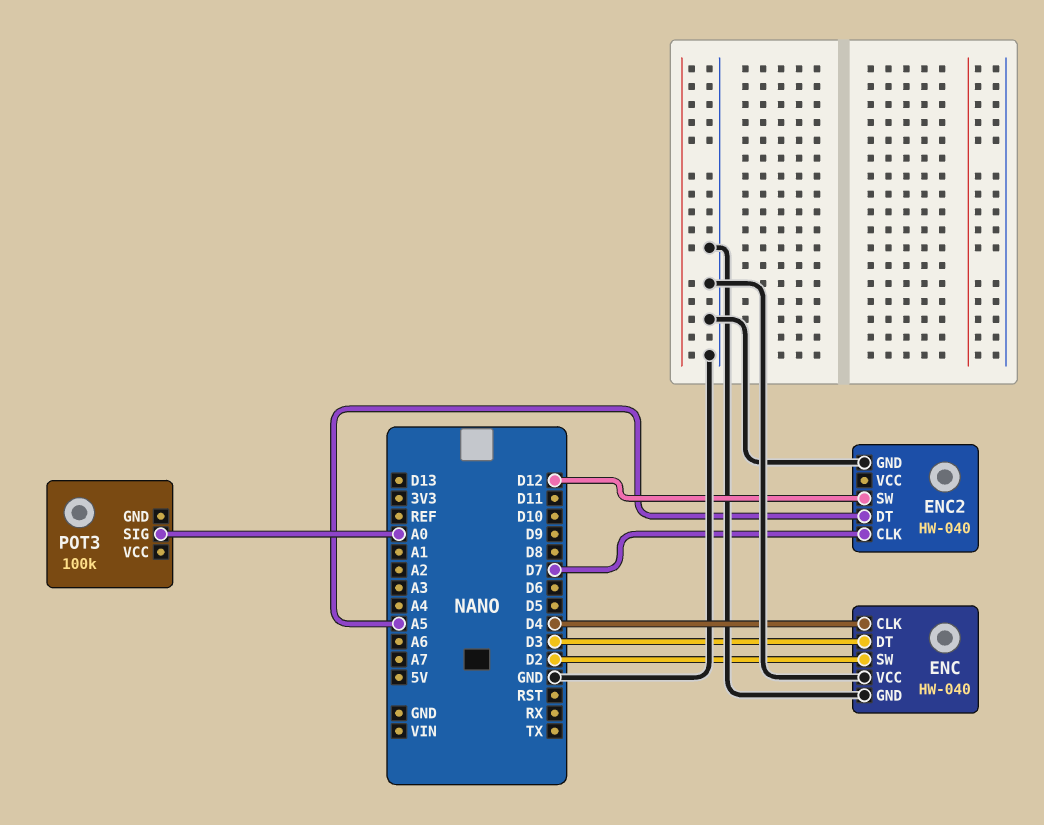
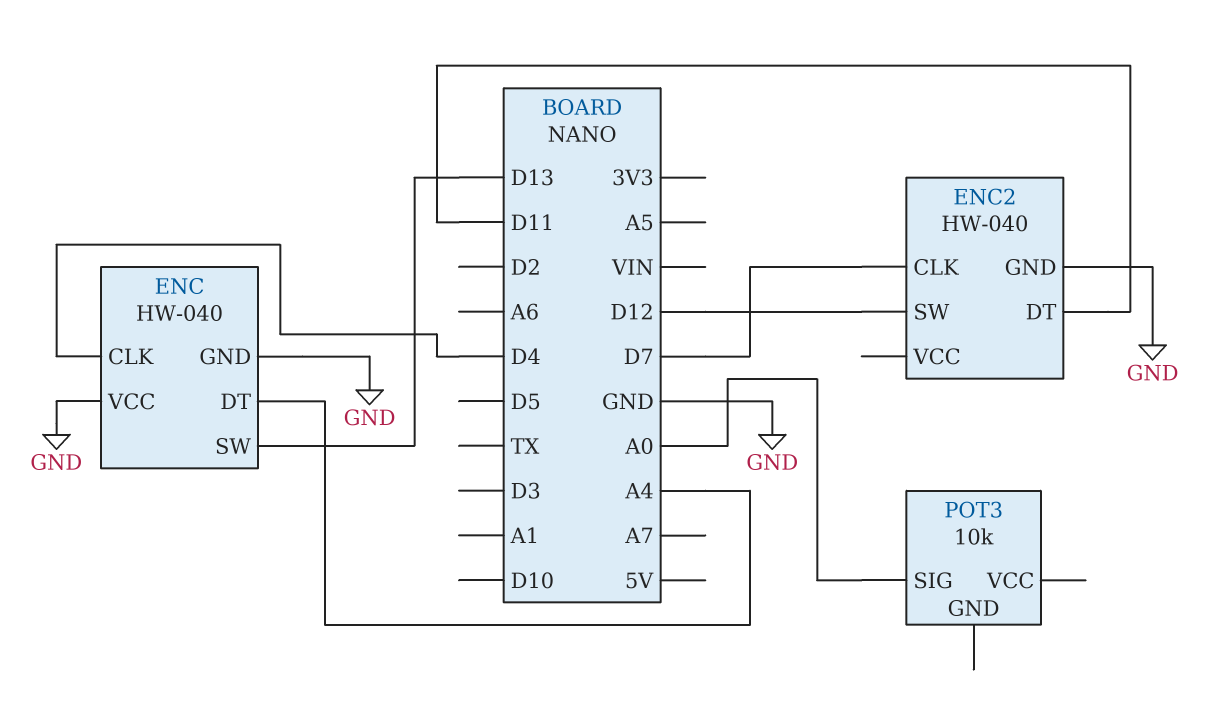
ENC pin DT: D3 -> A4
ENC pin SW: D2 -> D13
ENC2 pin DT: A5 -> D11
POT3: 100k -> 10k

